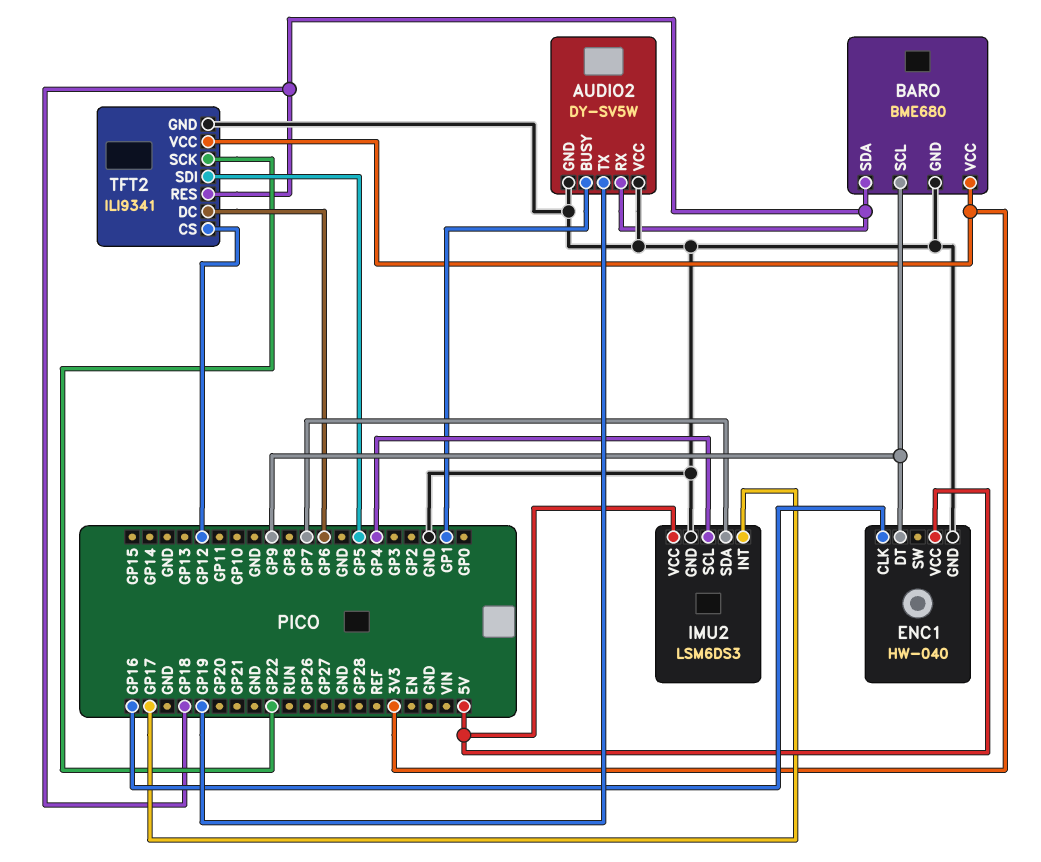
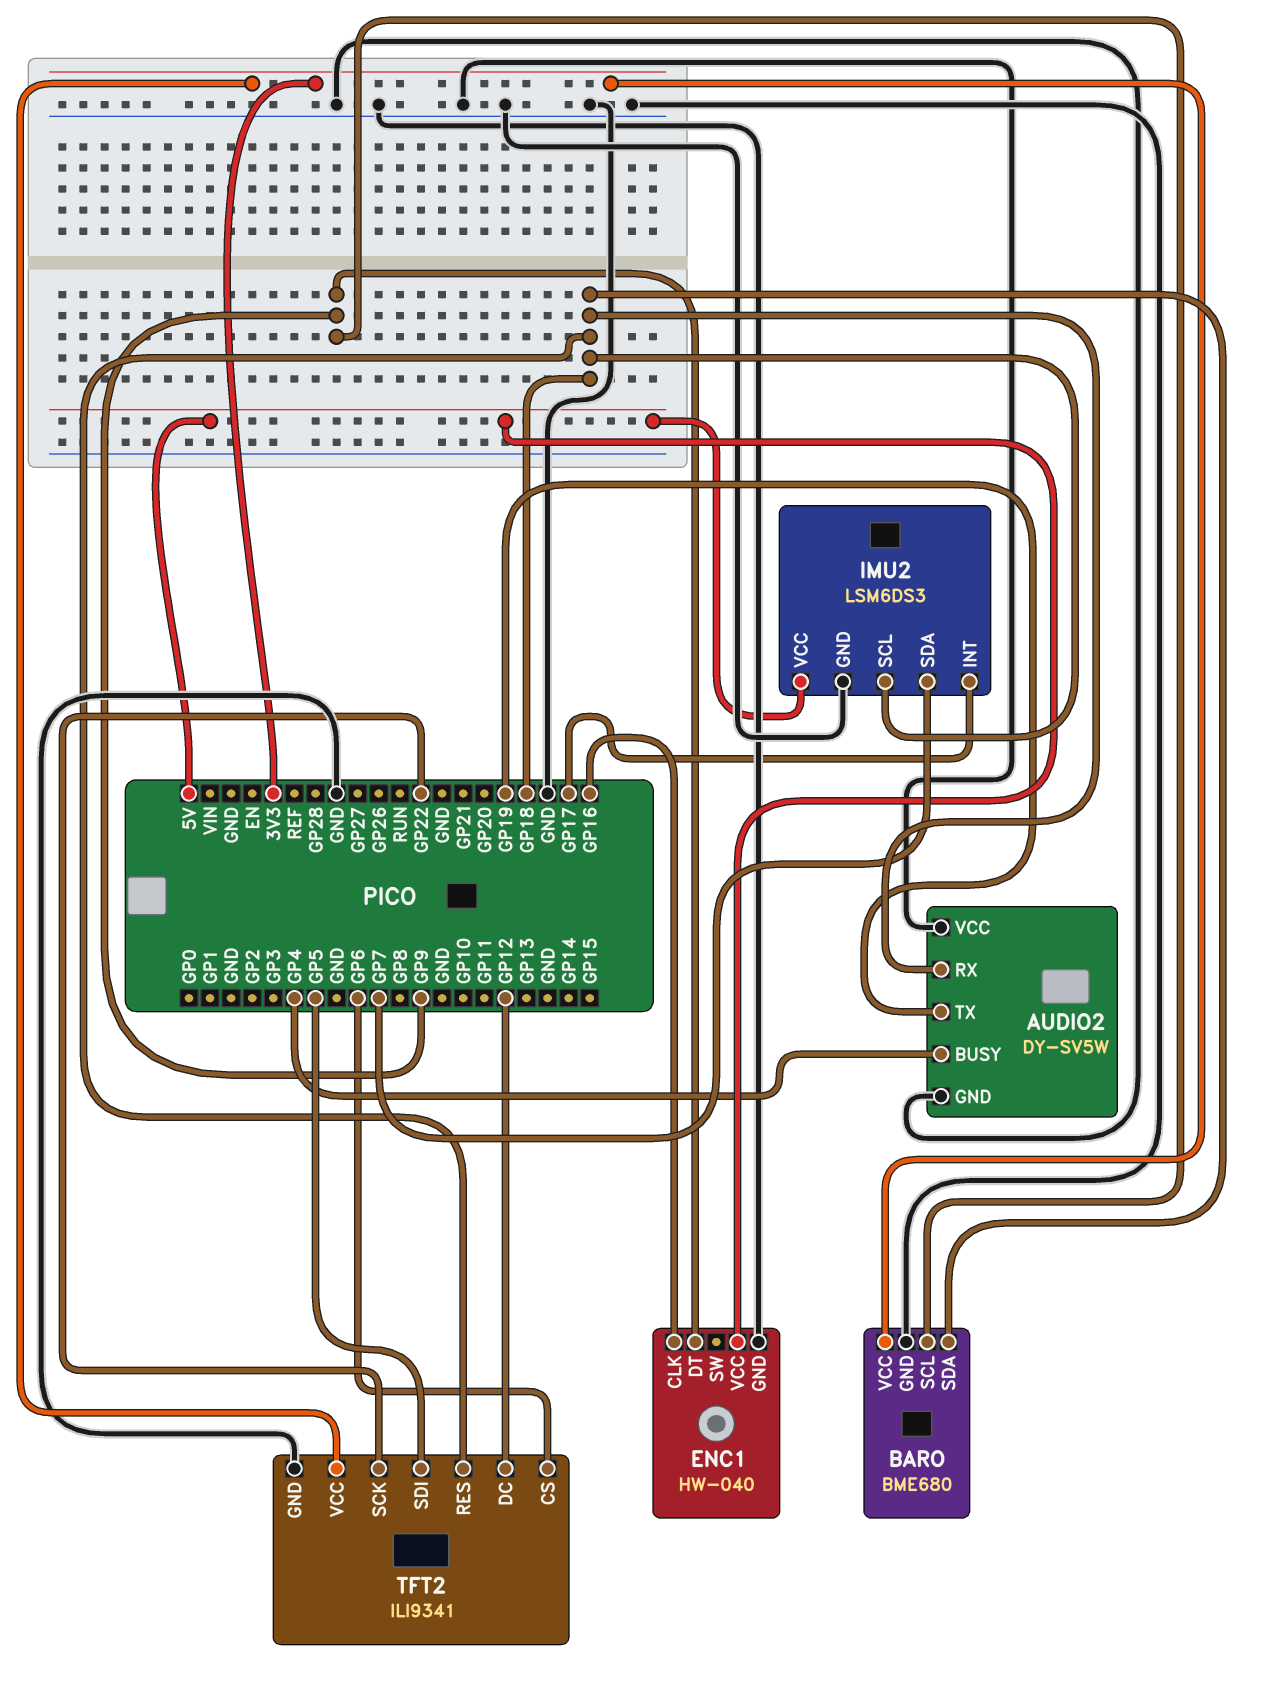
AUDIO2 pin BUSY: GP1 -> GP4
IMU2 pin SCL: GP4 -> GP18
TFT2 pin CS: GP12 -> GP6
TFT2 pin DC: GP6 -> GP12

